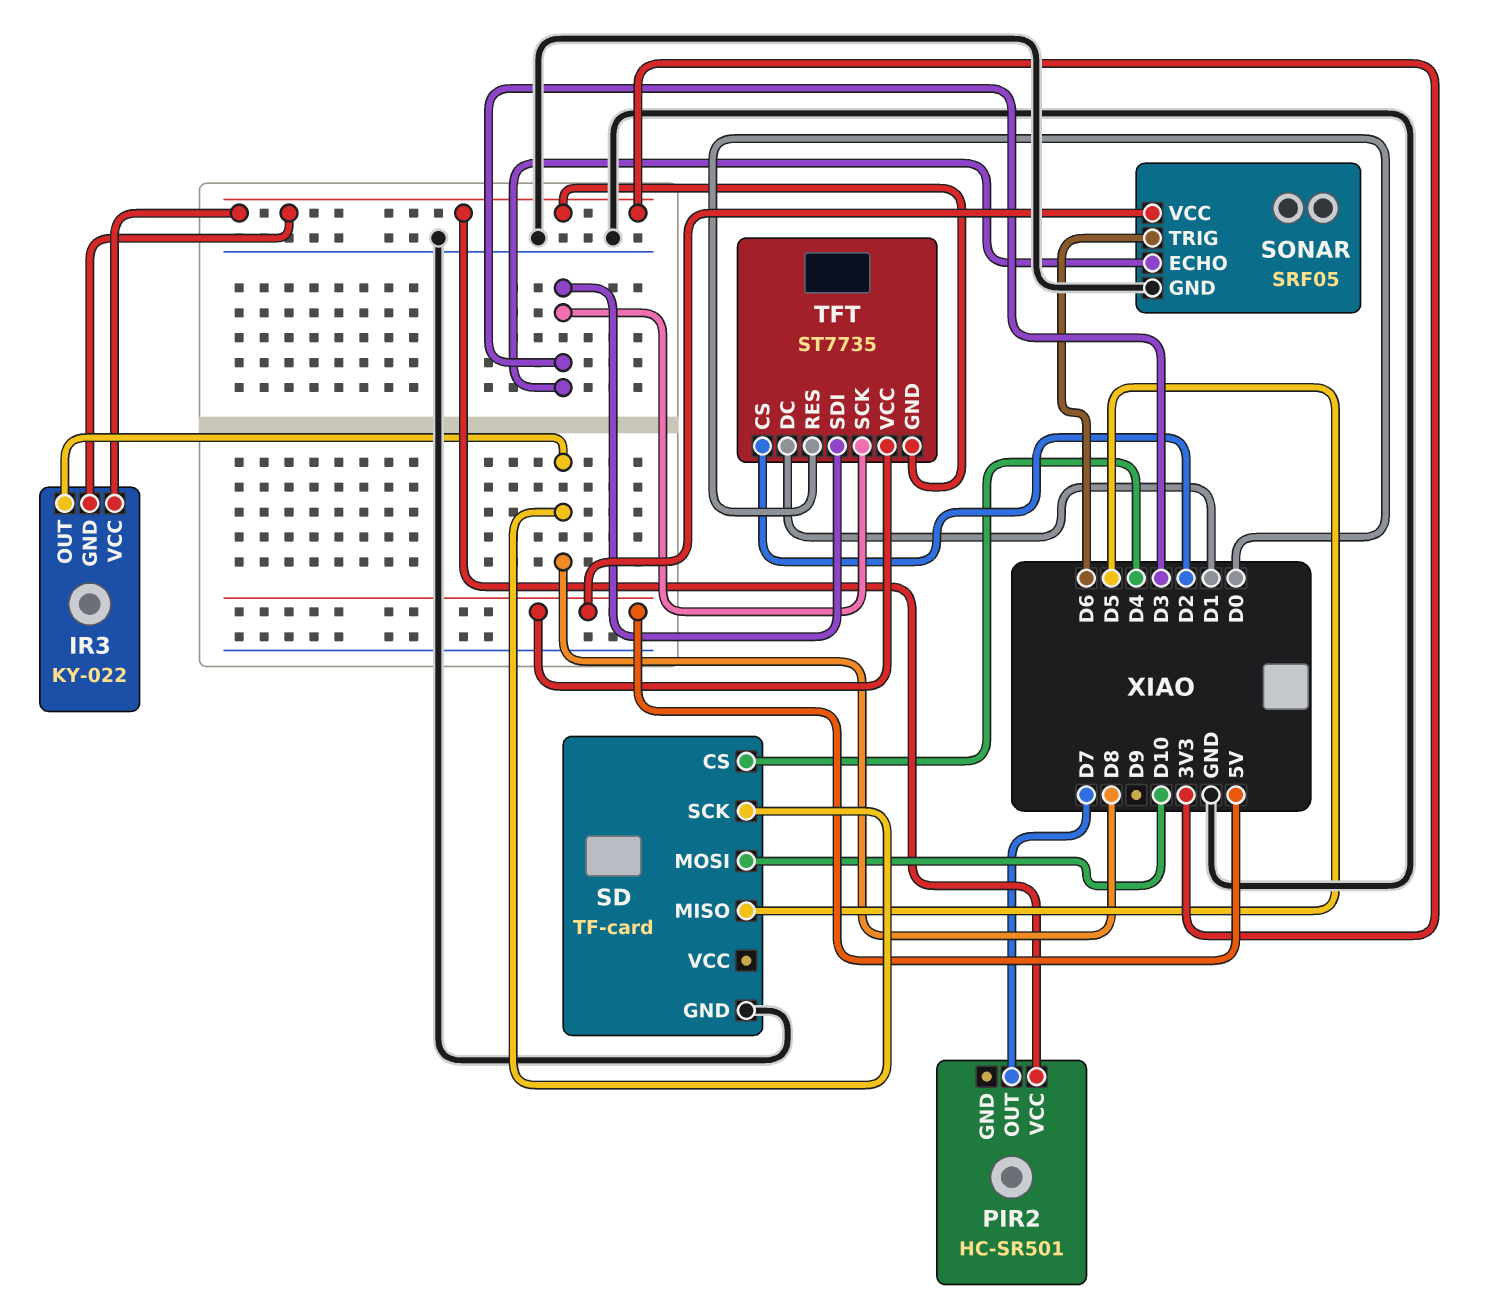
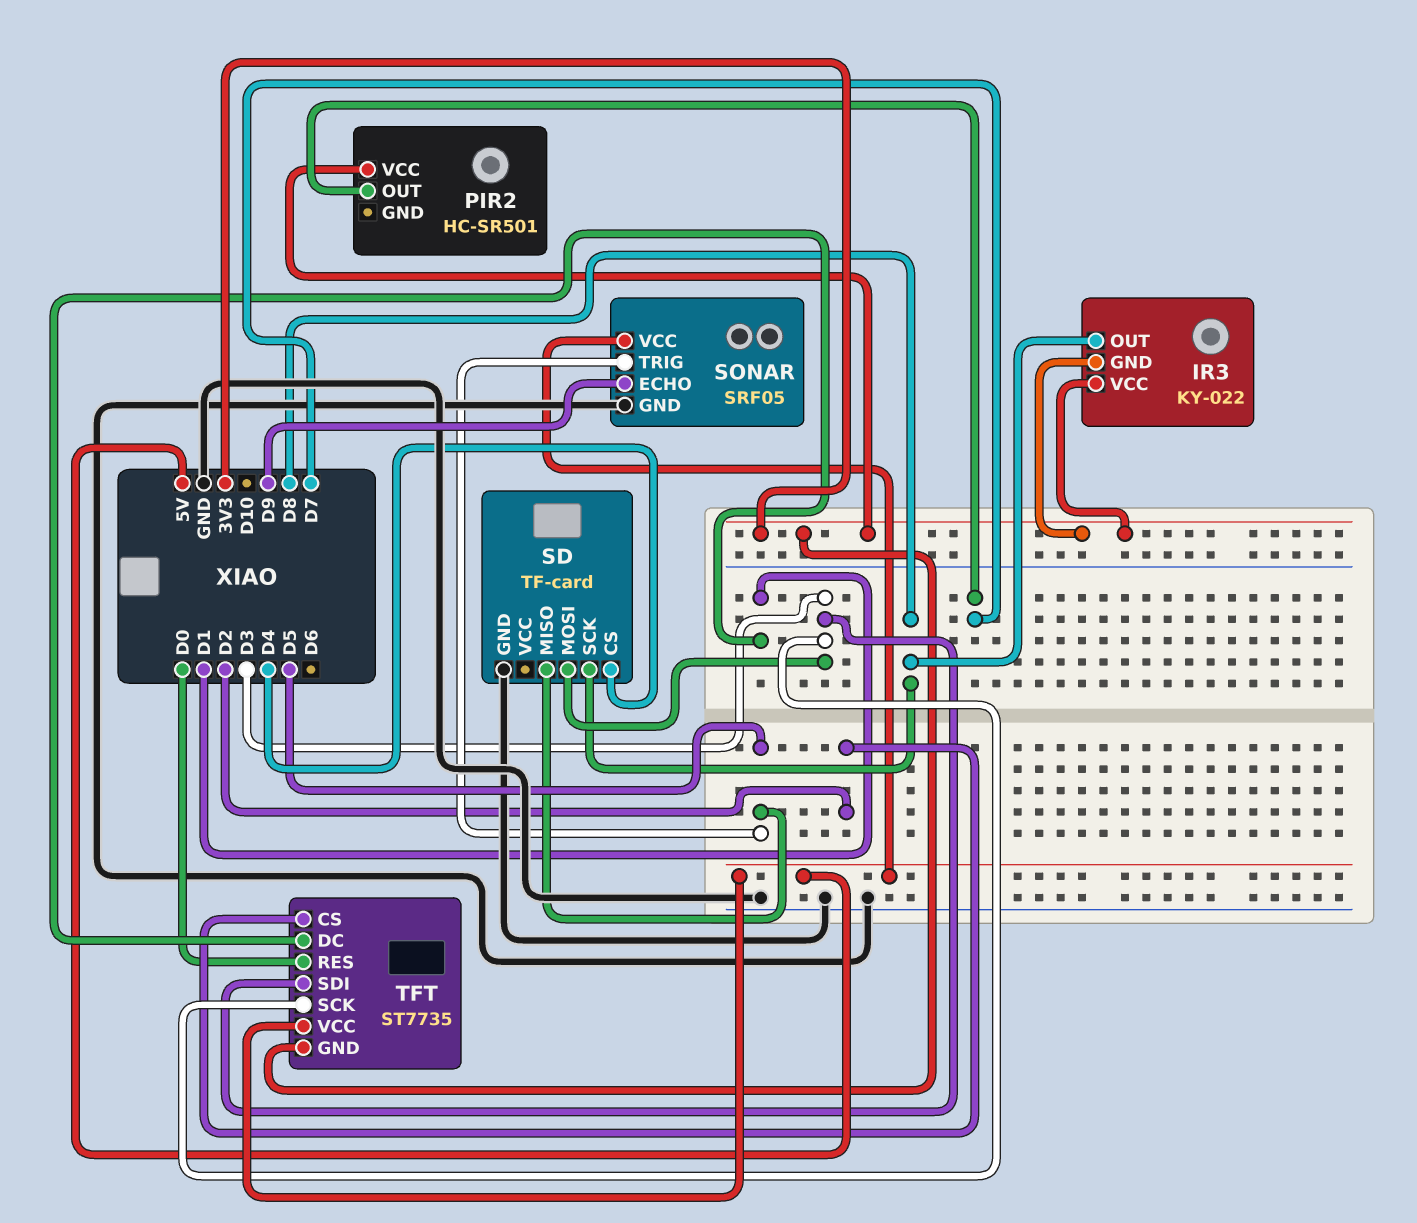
SD pin MOSI: D10 -> D3
SONAR pin ECHO: D3 -> D9
SONAR pin TRIG: D6 -> D5

